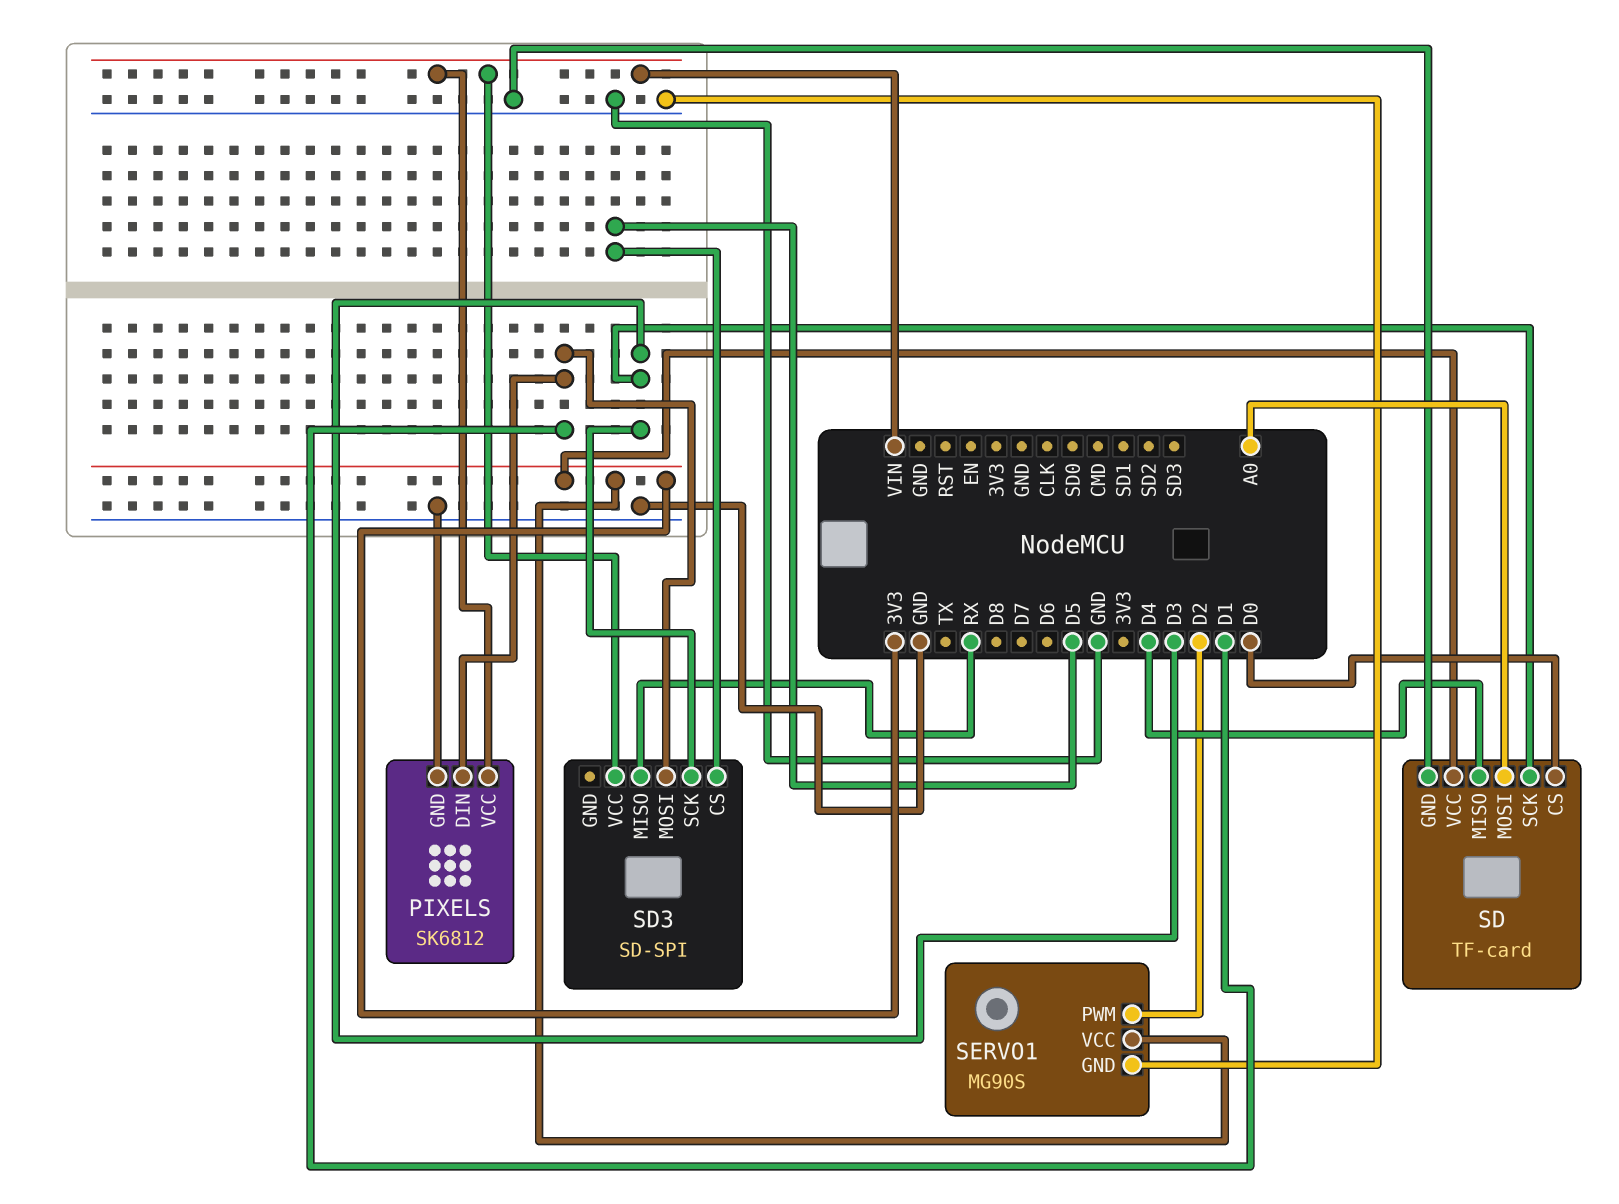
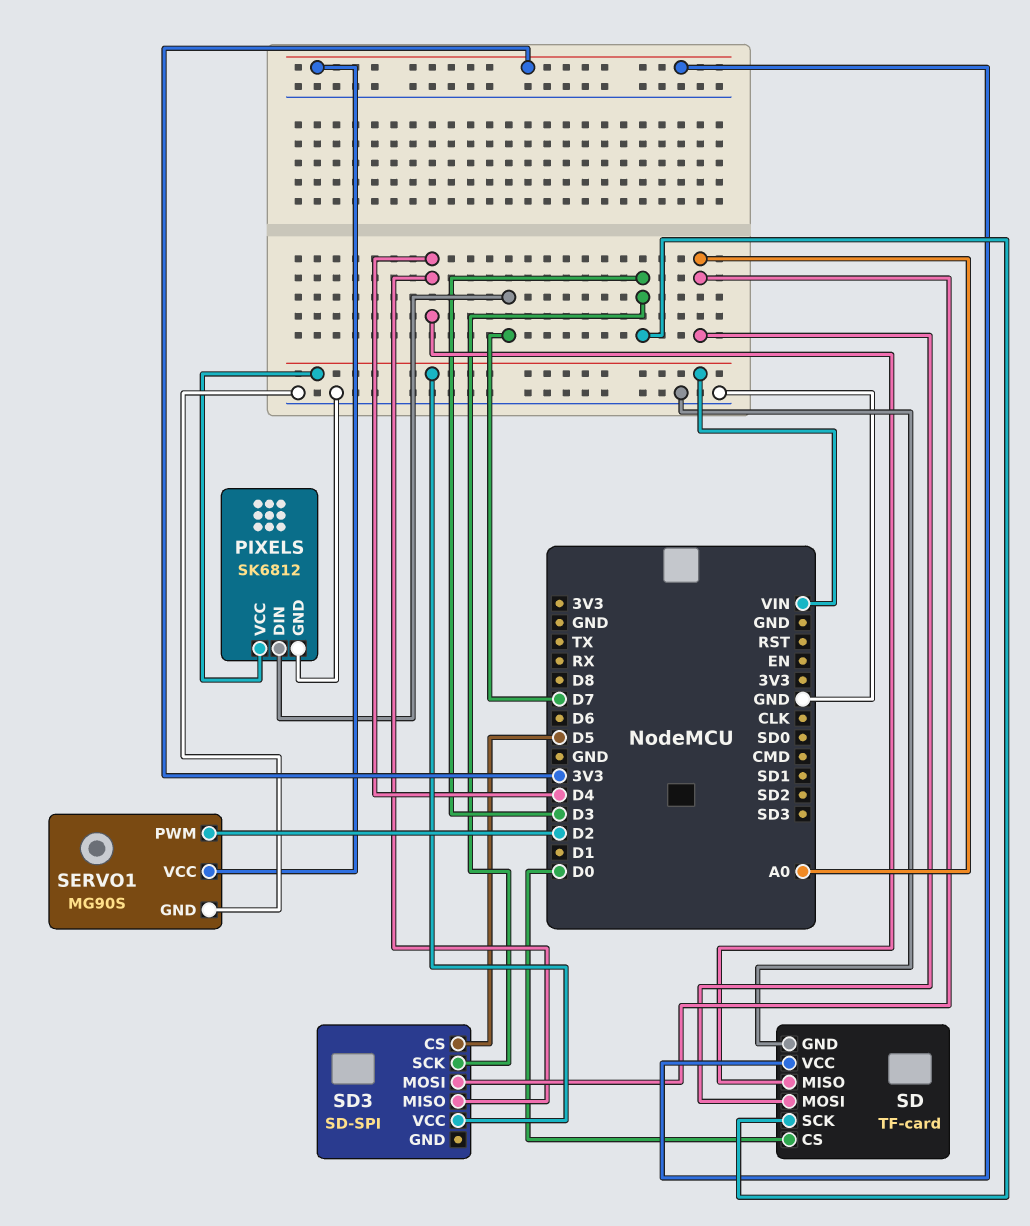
PIXELS pin DIN: D1 -> D7
SD3 pin MISO: RX -> D4
SD3 pin MOSI: D1 -> A0

